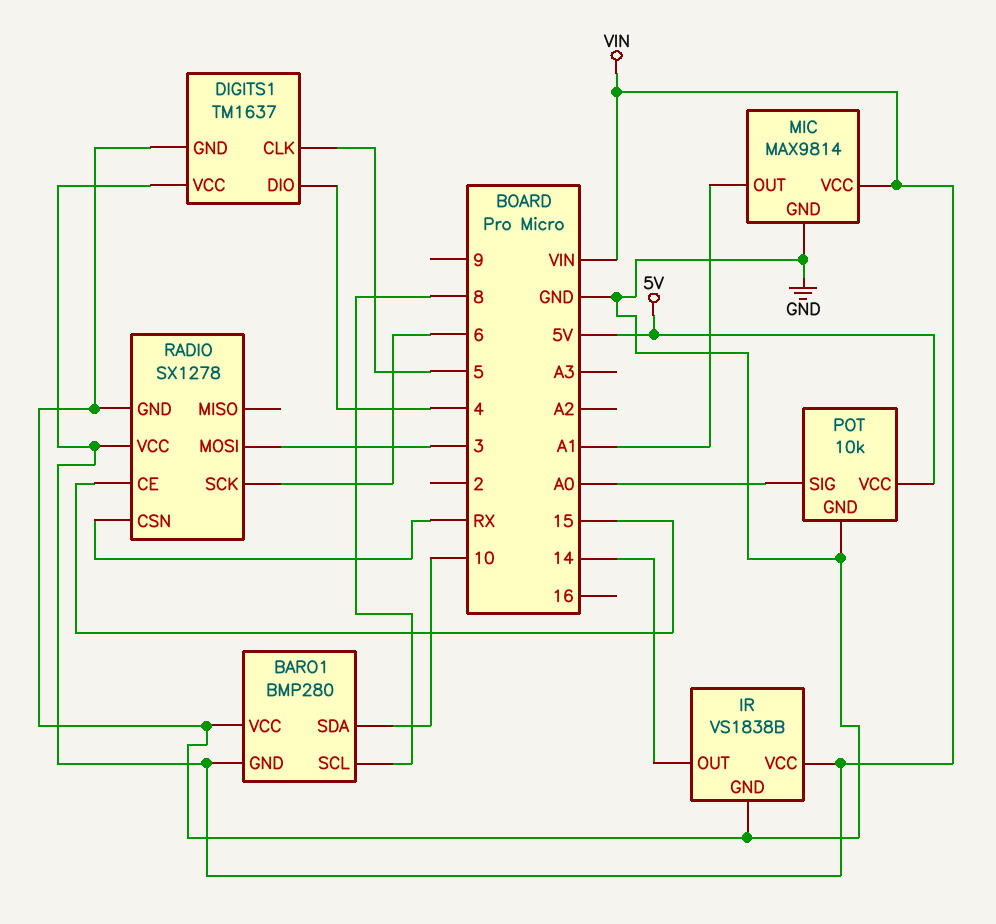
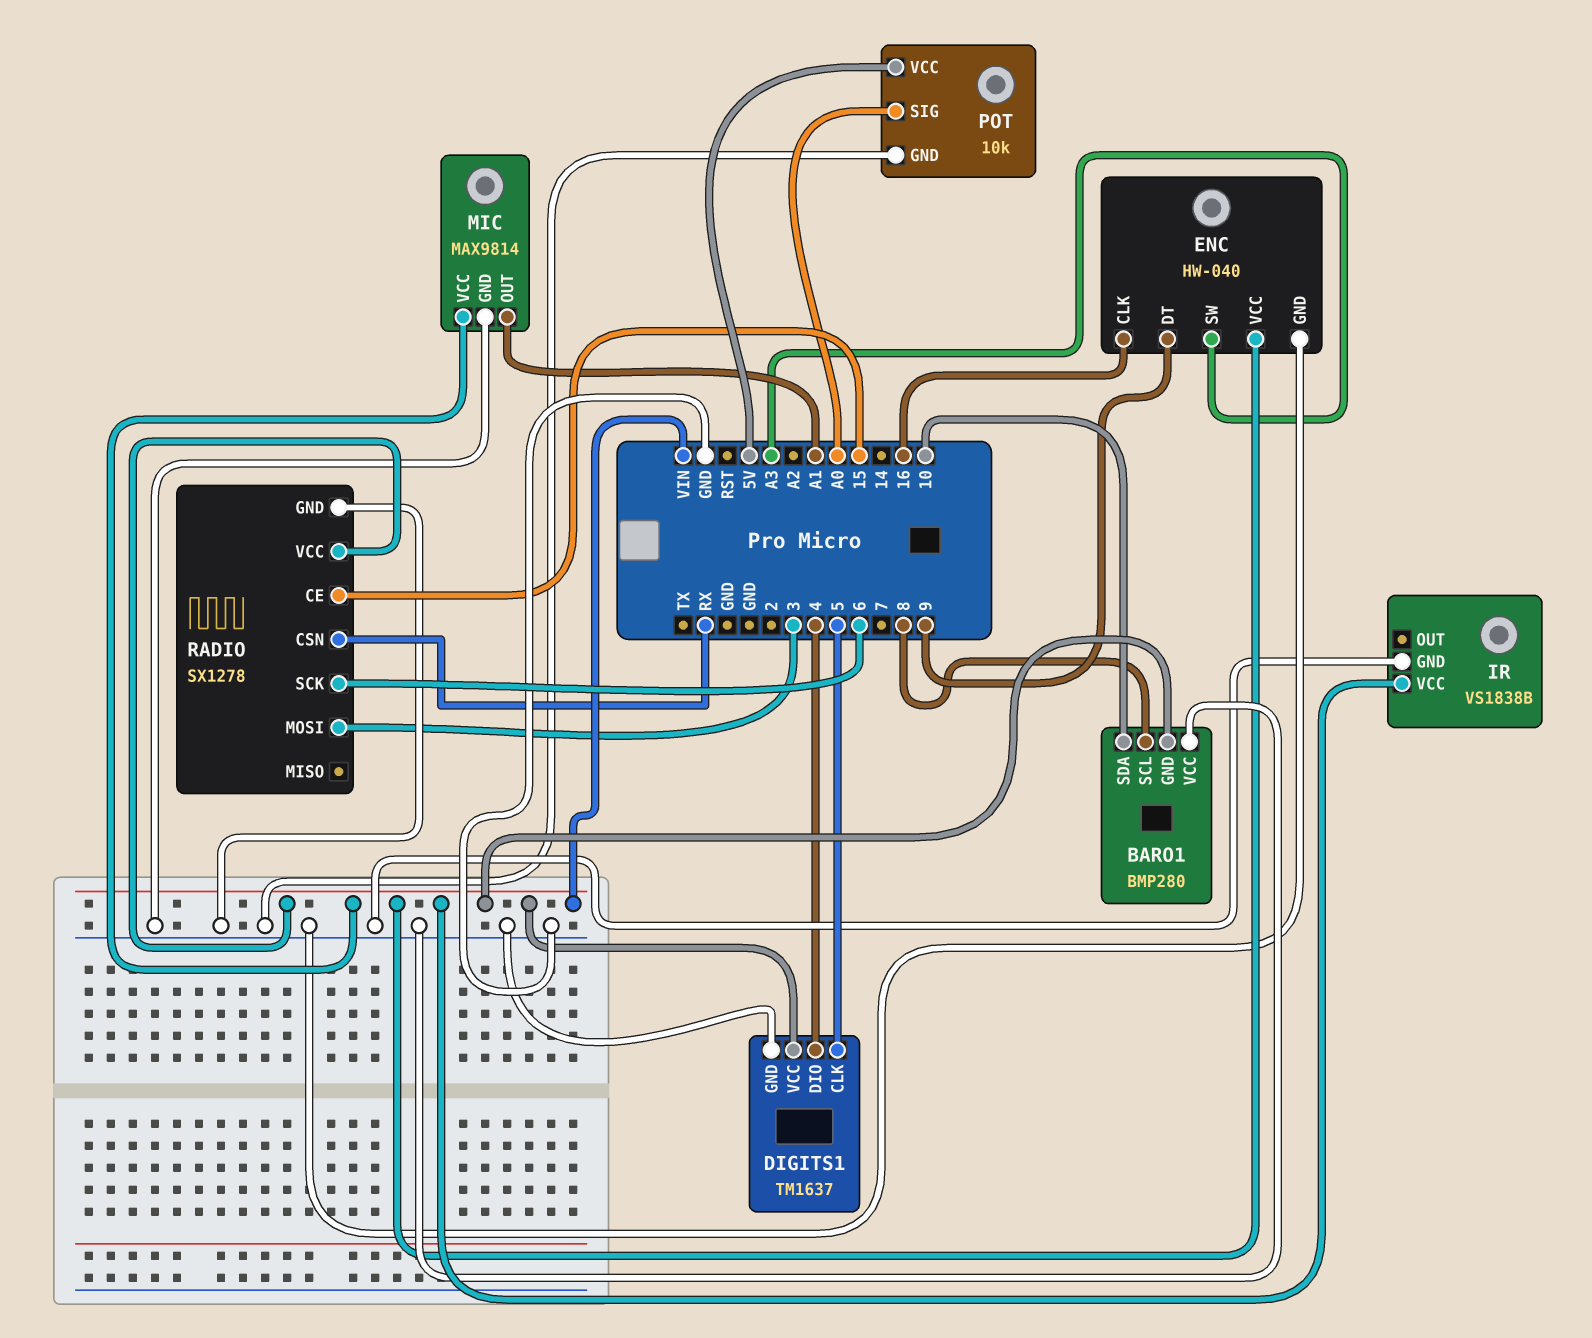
ENC: none -> HW-040
ENC pin CLK: none -> 16
ENC pin DT: none -> 9
ENC pin GND: none -> GND
ENC pin SW: none -> A3
ENC pin VCC: none -> VIN
IR pin OUT: 14 -> none

